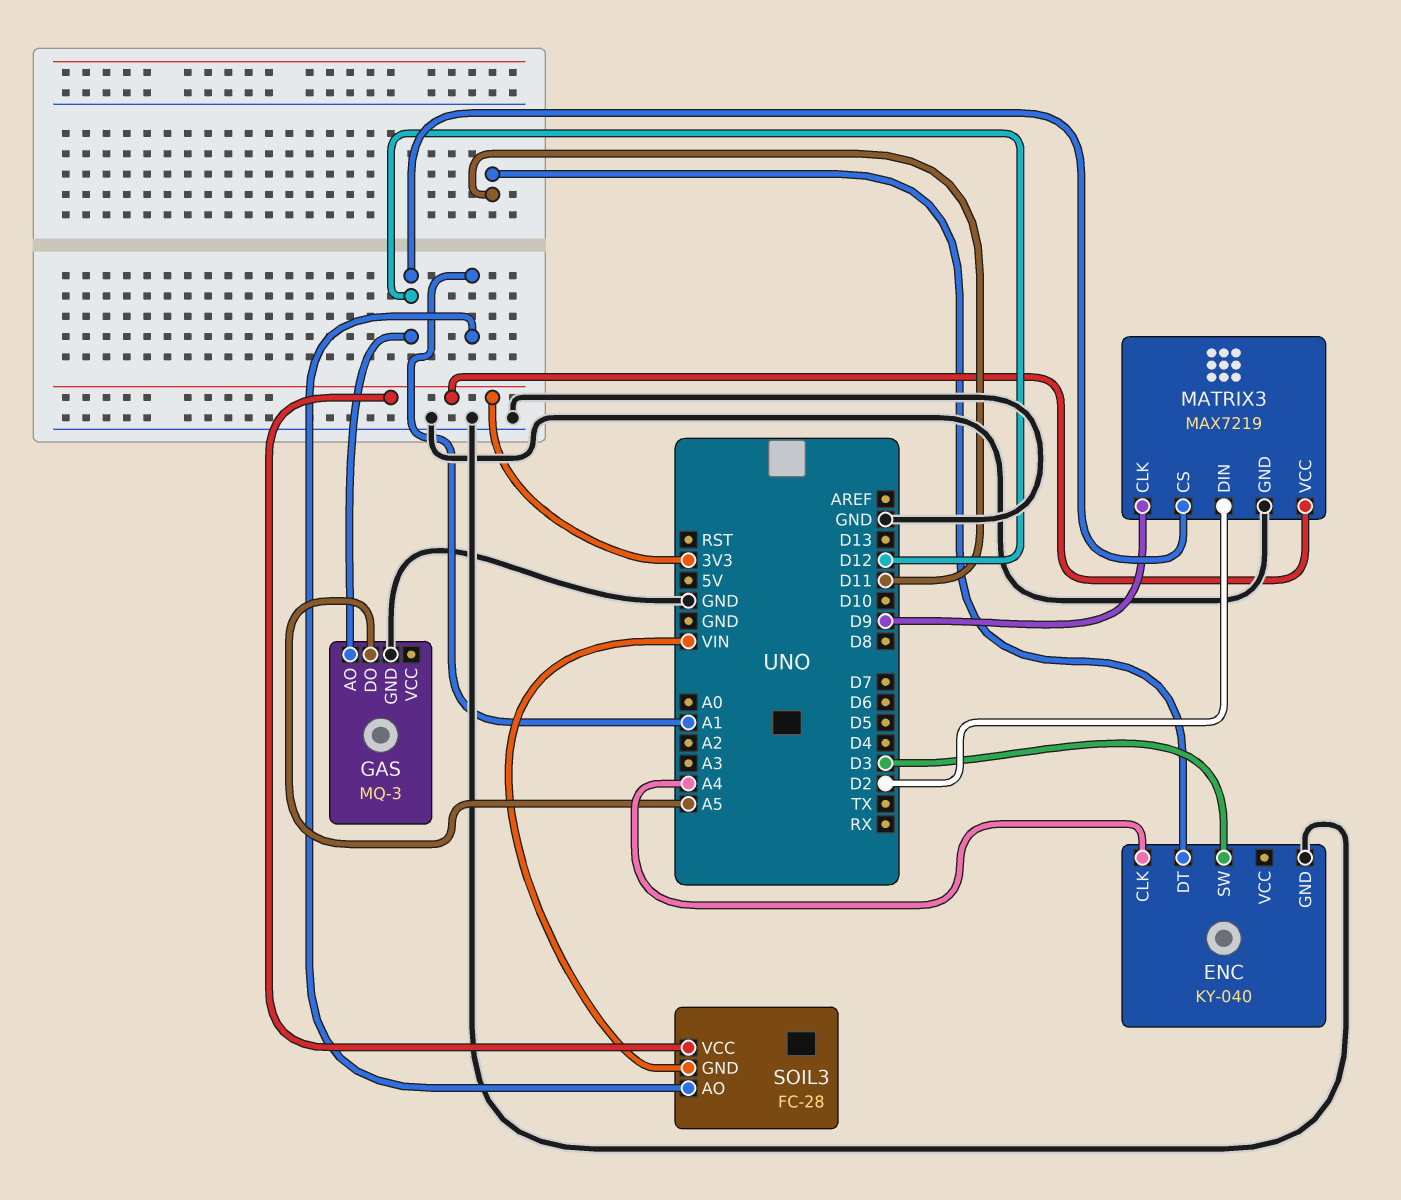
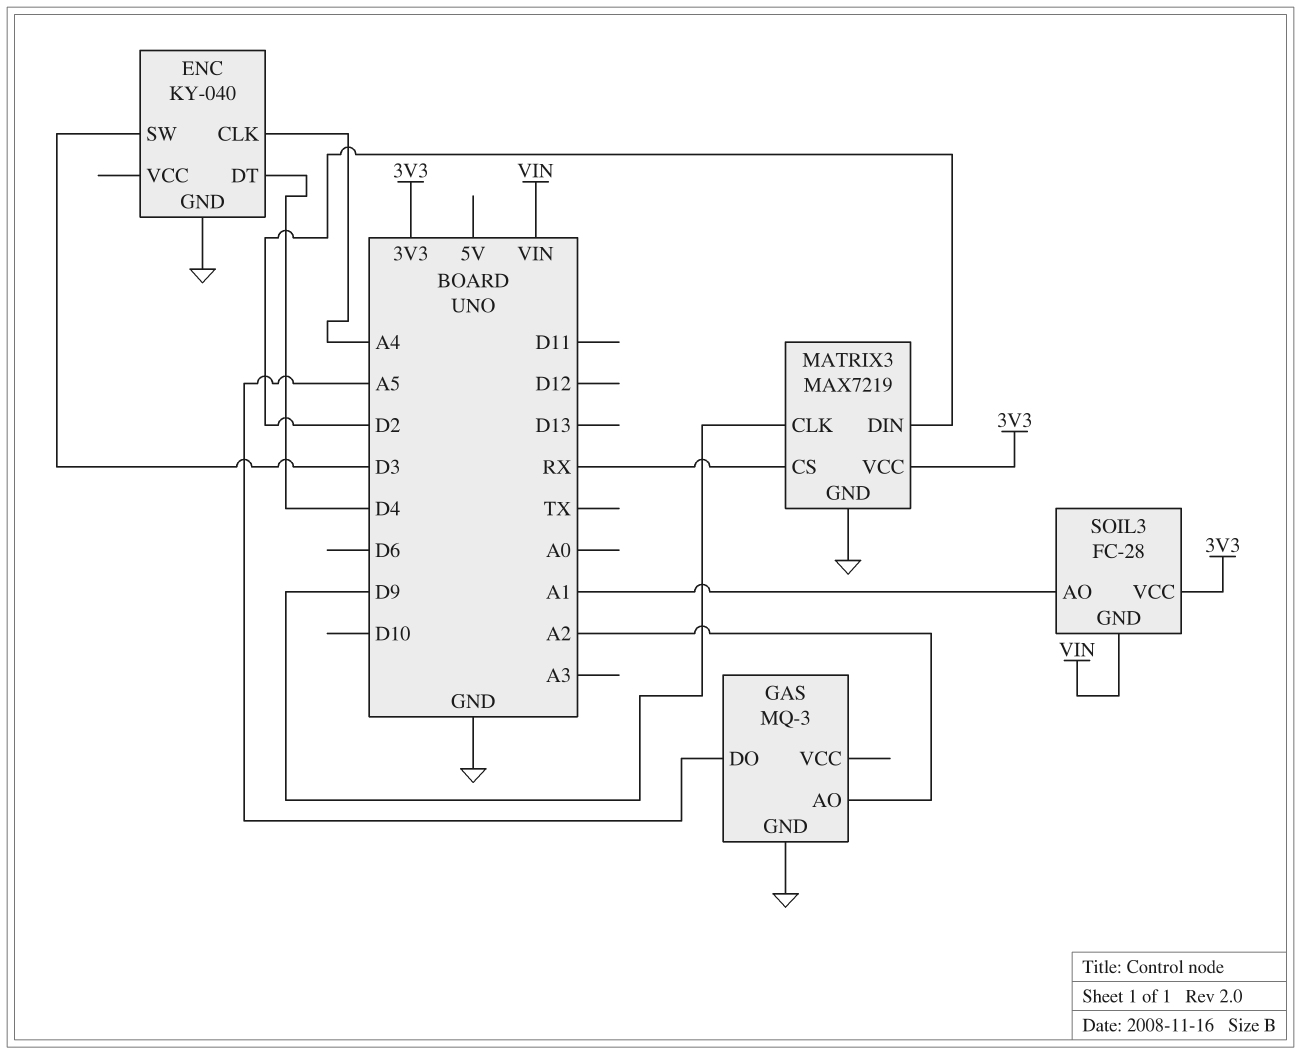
ENC pin DT: D11 -> D4
GAS pin AO: D12 -> A2
MATRIX3 pin CS: D12 -> RX

